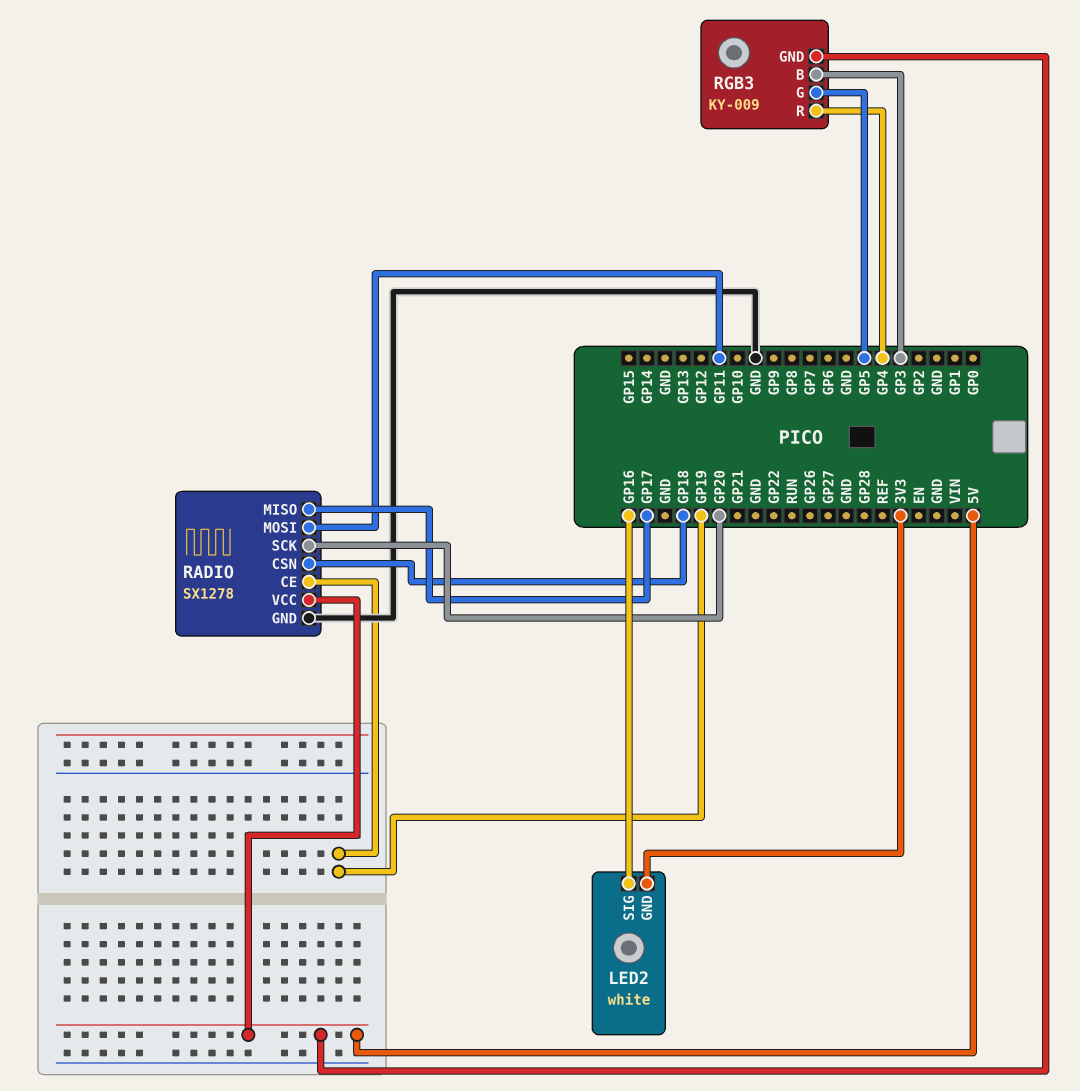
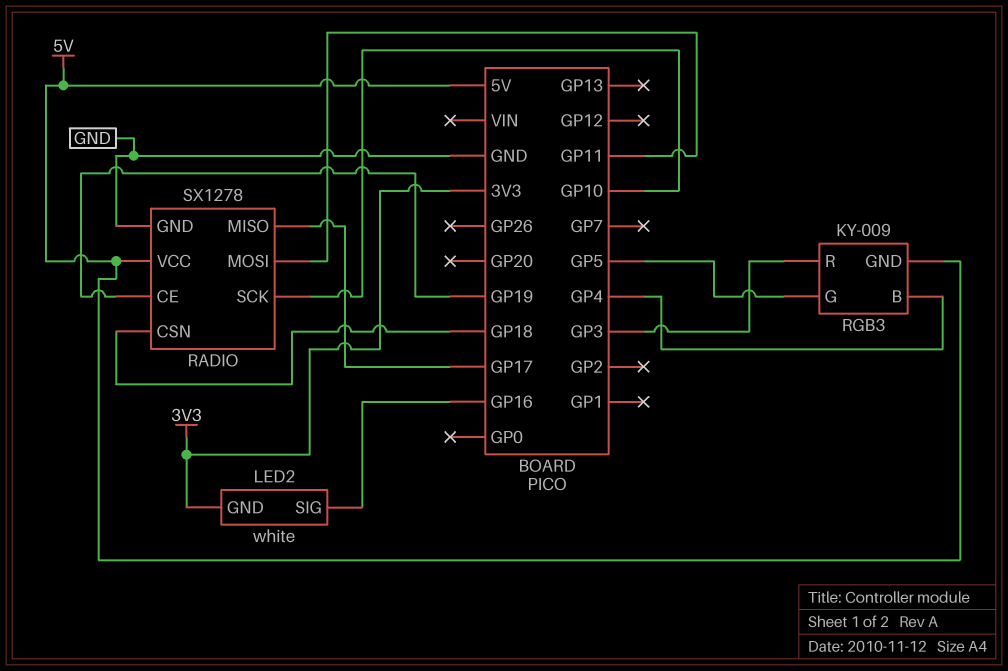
RADIO pin SCK: GP20 -> GP10
RGB3 pin B: GP3 -> GP4
RGB3 pin R: GP4 -> GP3

